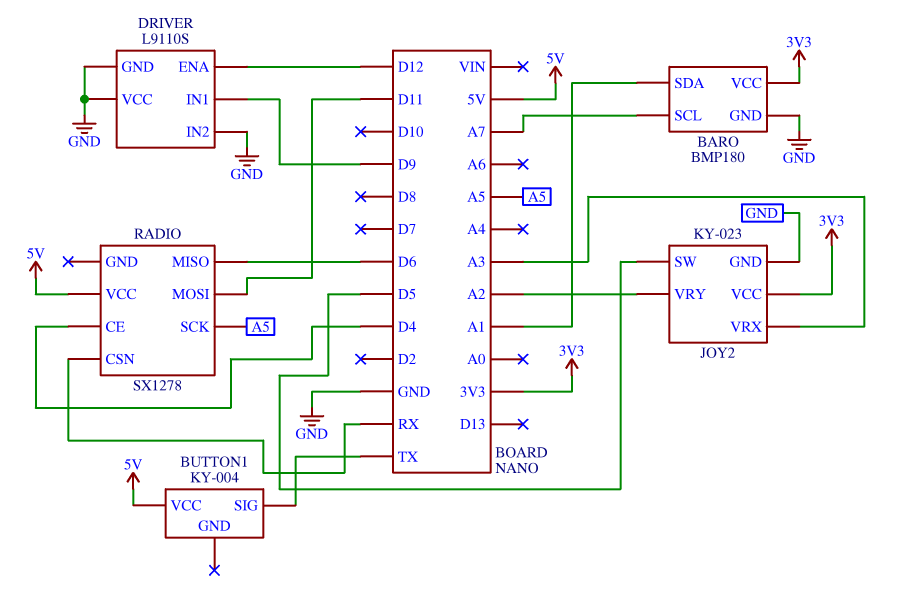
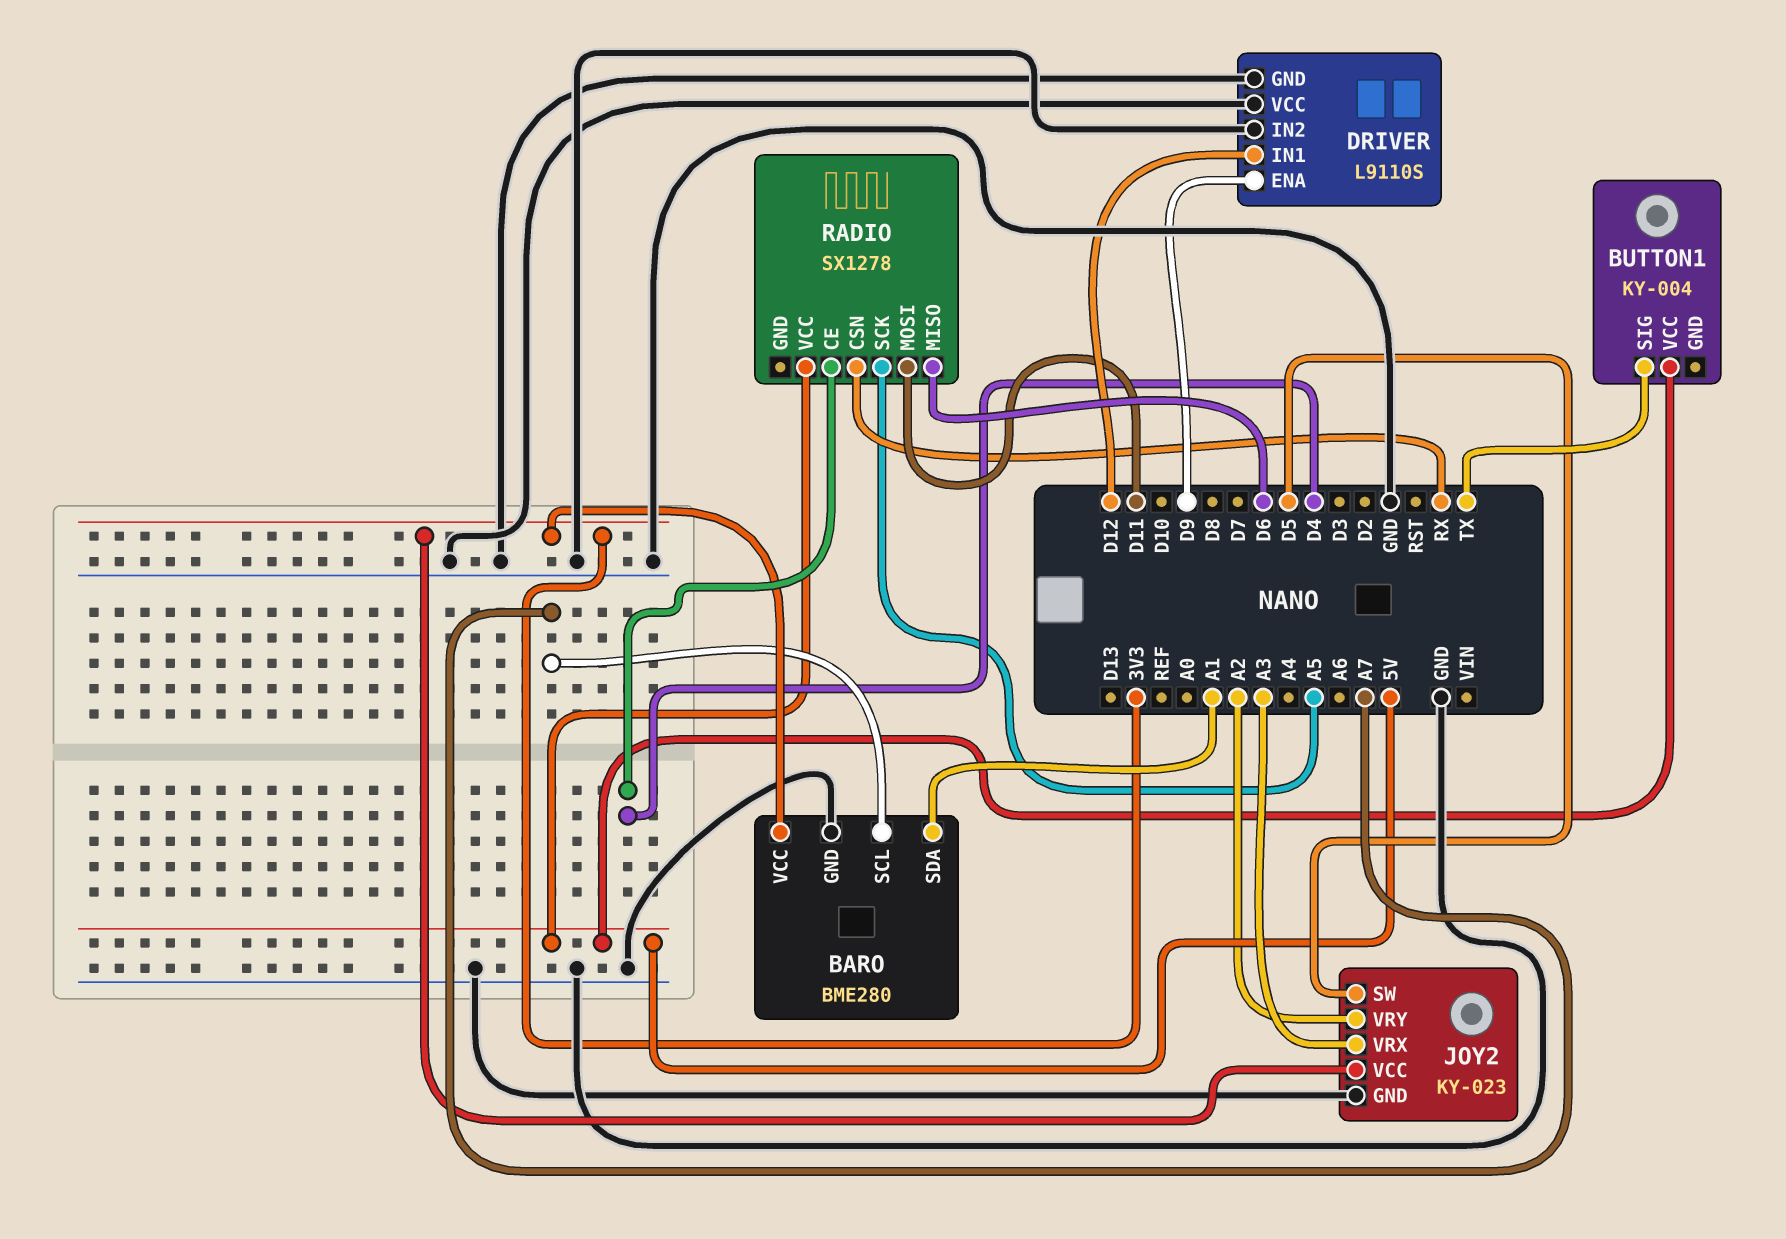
BARO: BMP180 -> BME280
DRIVER pin ENA: D12 -> D9
DRIVER pin IN1: D9 -> D12

